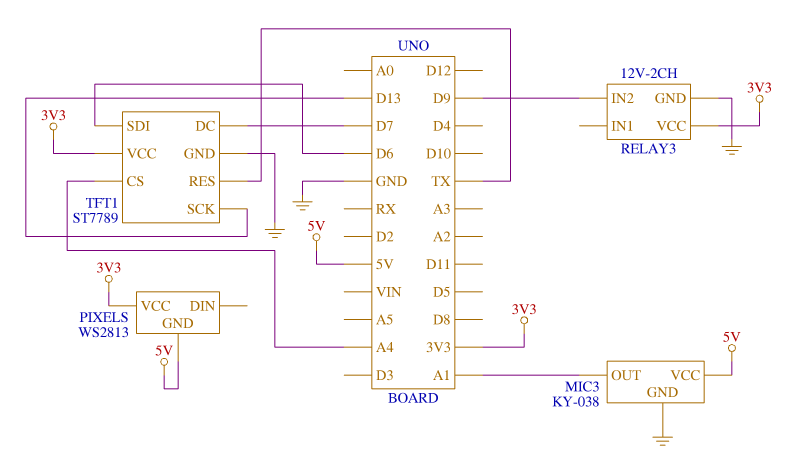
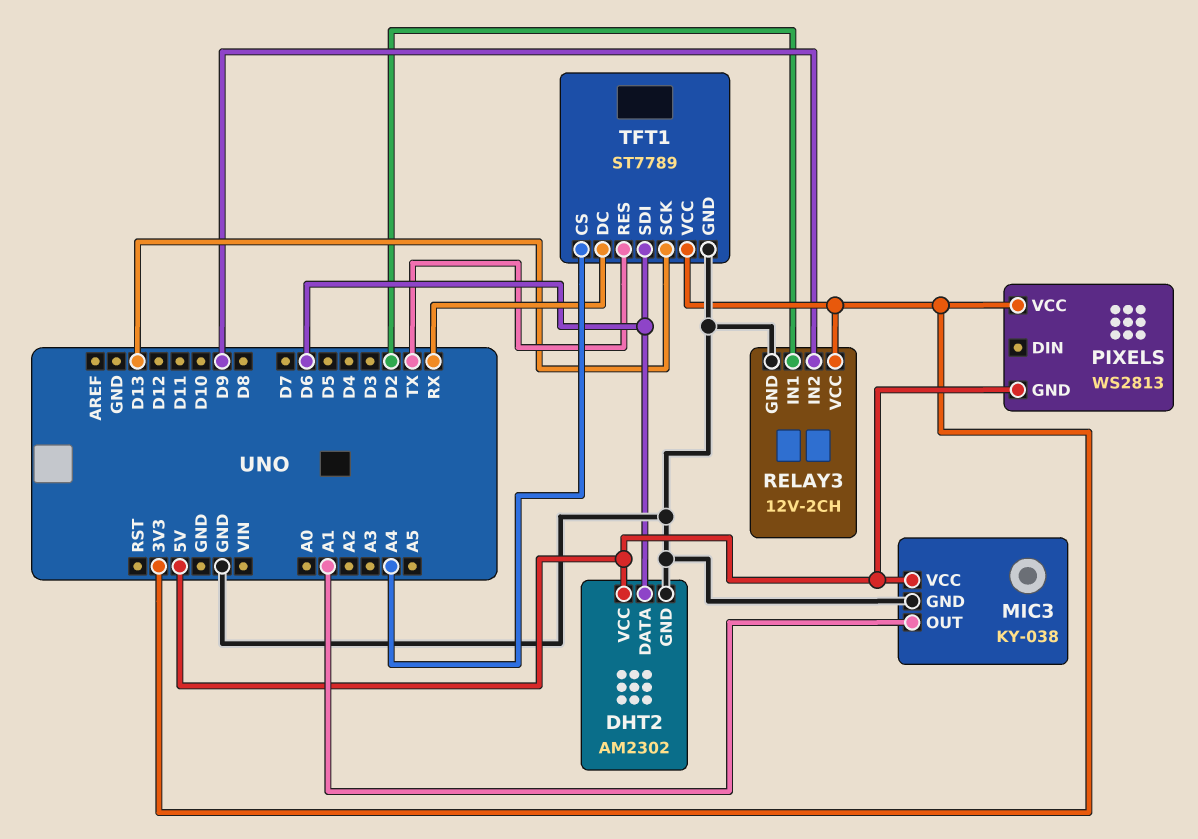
DHT2: none -> AM2302
DHT2 pin DATA: none -> D6
DHT2 pin GND: none -> GND
DHT2 pin VCC: none -> 5V
RELAY3 pin IN1: none -> D2
TFT1 pin DC: D7 -> RX

